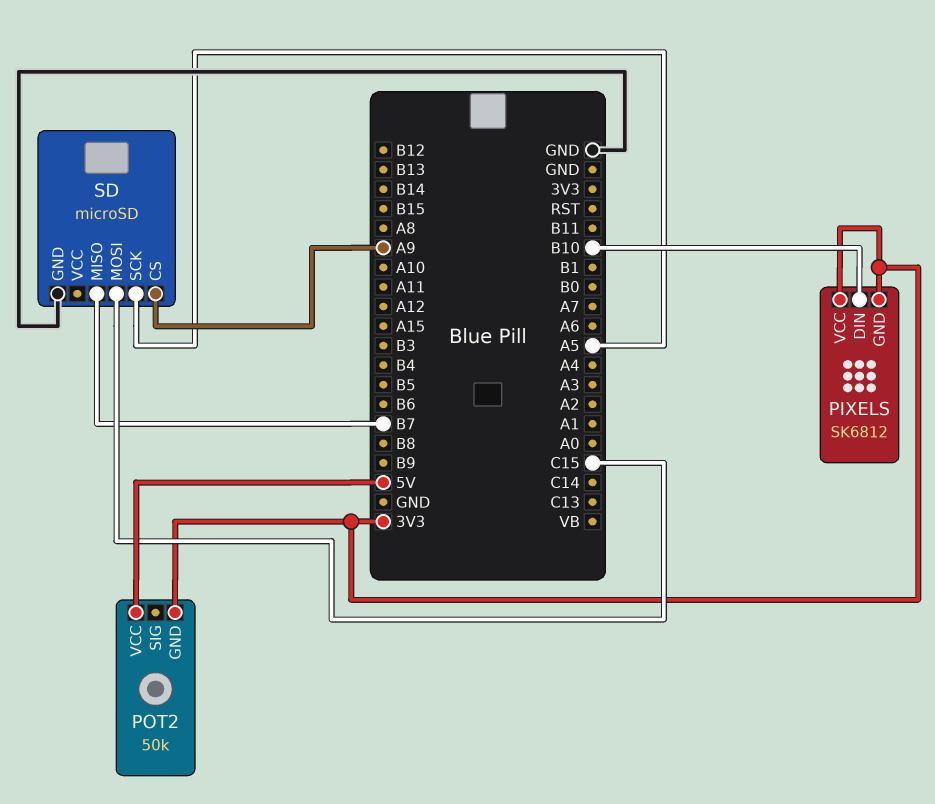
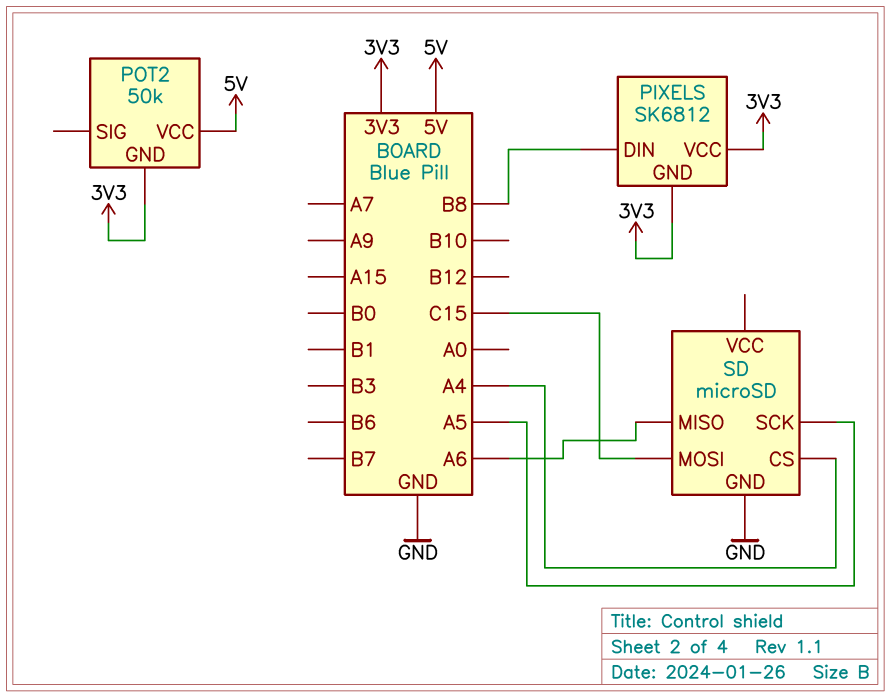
PIXELS pin DIN: B10 -> B8
SD pin CS: A9 -> A4
SD pin MISO: B7 -> A6

